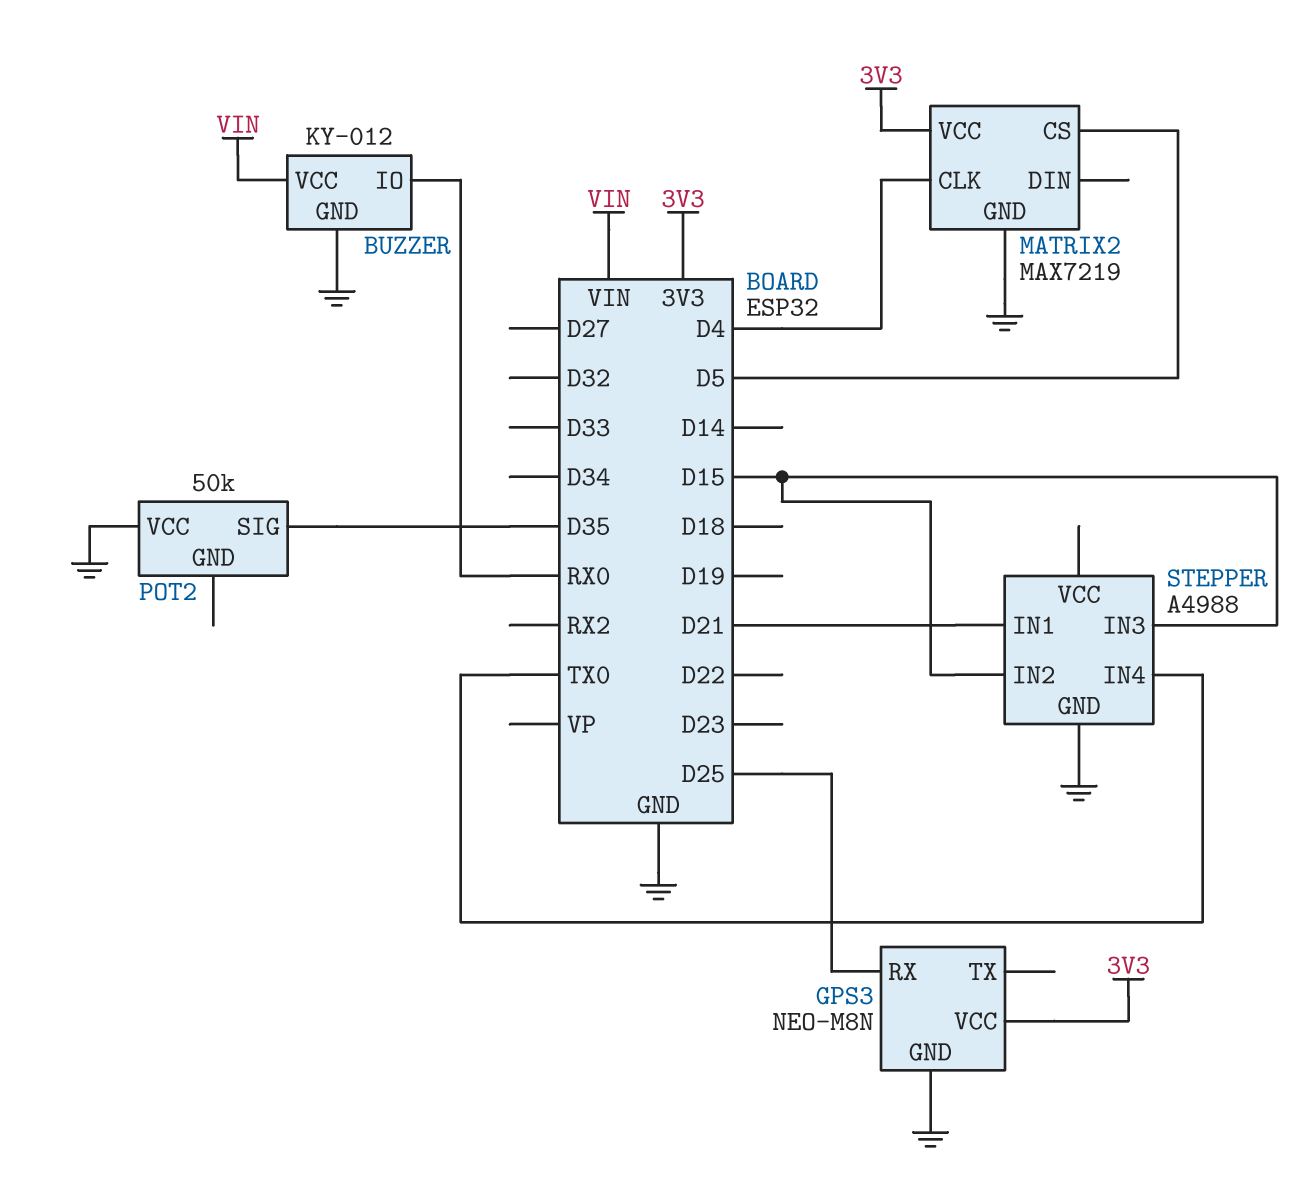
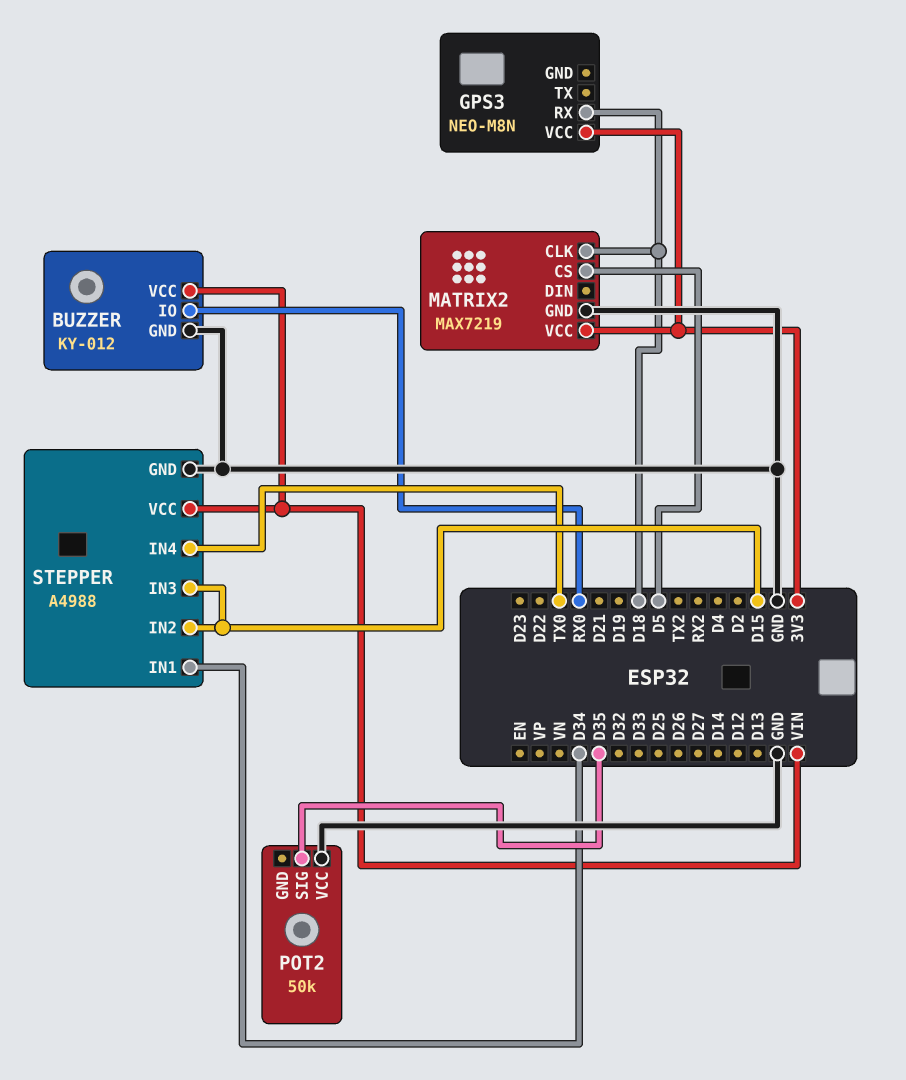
GPS3 pin GND: GND -> none
GPS3 pin RX: D25 -> D18
MATRIX2 pin CLK: D4 -> D18
STEPPER pin IN1: D21 -> D34
STEPPER pin VCC: none -> VIN

